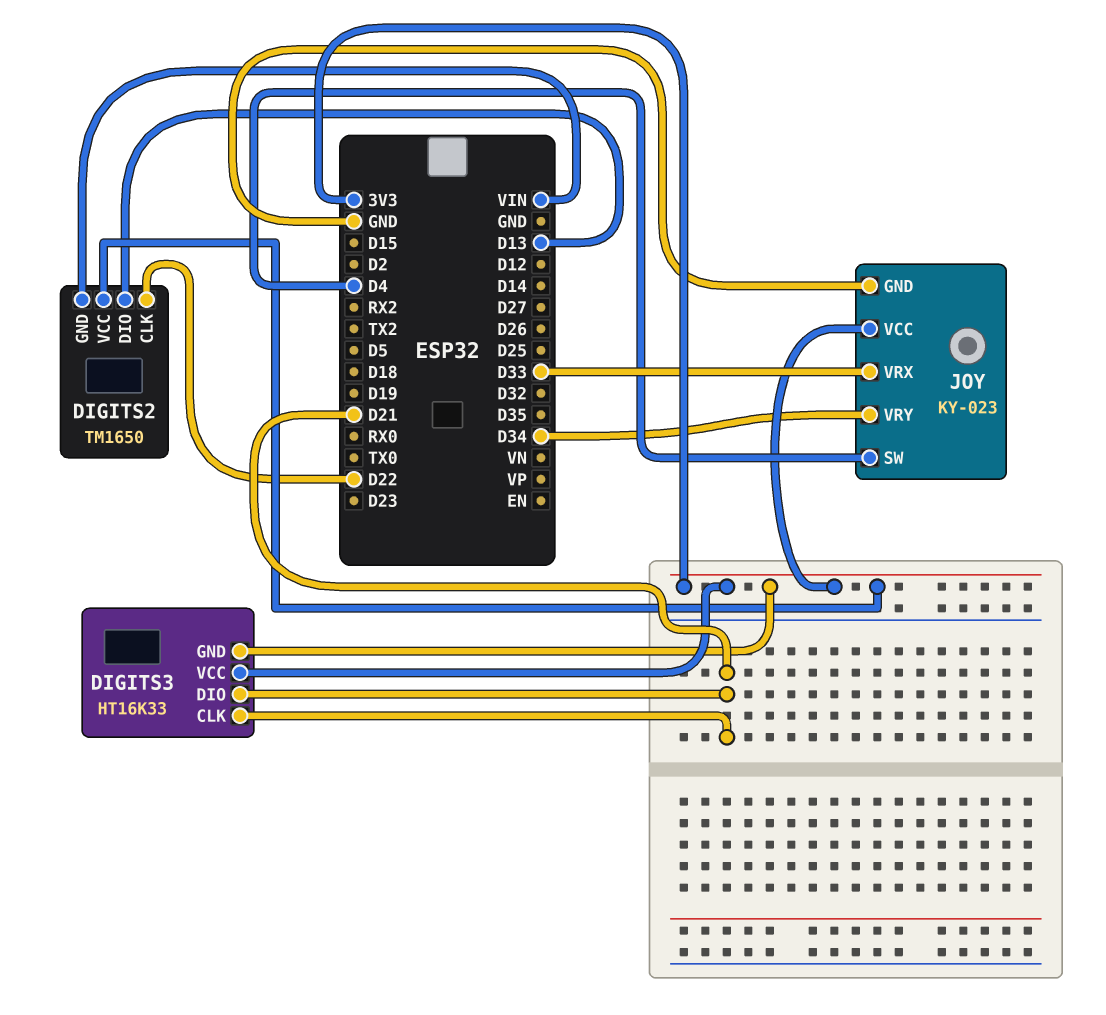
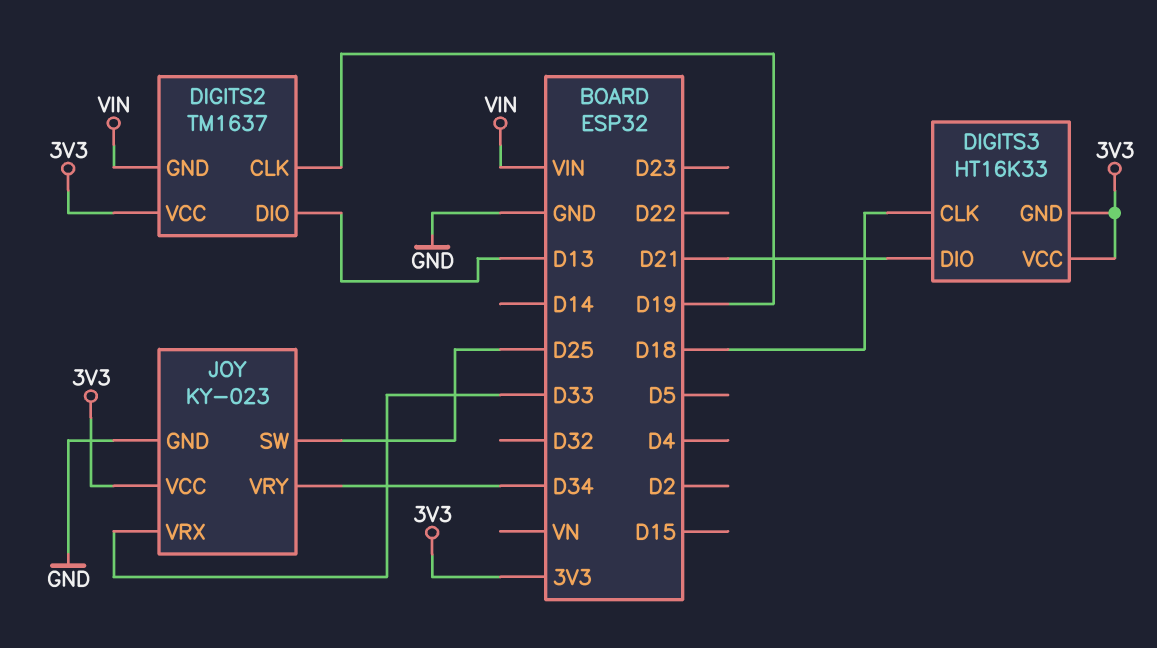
DIGITS2: TM1650 -> TM1637
DIGITS2 pin CLK: D22 -> D19
DIGITS3 pin CLK: D21 -> D18
JOY pin SW: D4 -> D25

